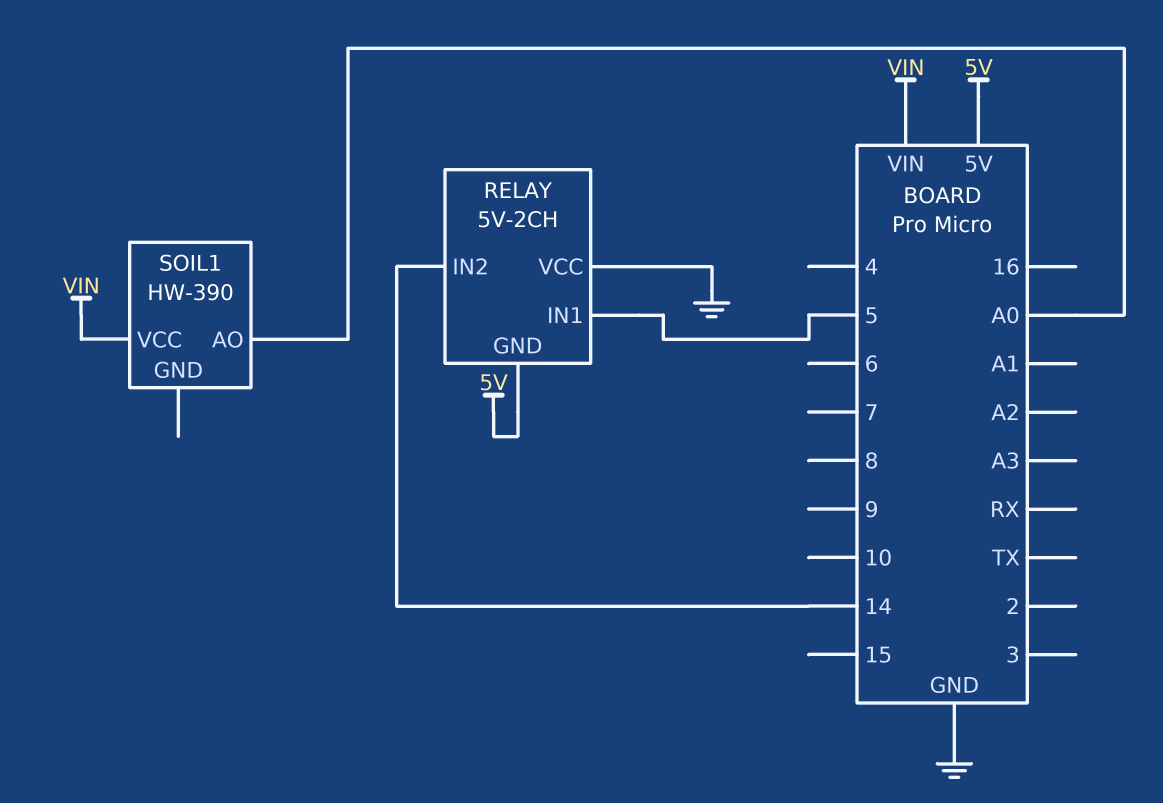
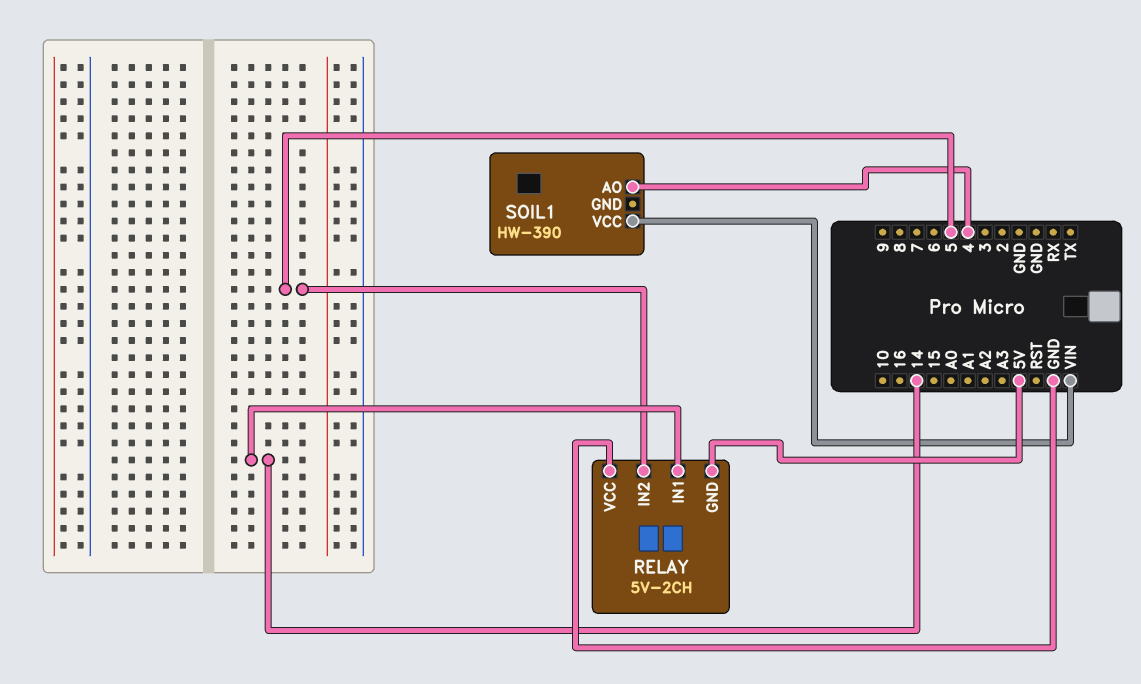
RELAY pin IN1: 5 -> 14
RELAY pin IN2: 14 -> 5
SOIL1 pin AO: A0 -> 4

